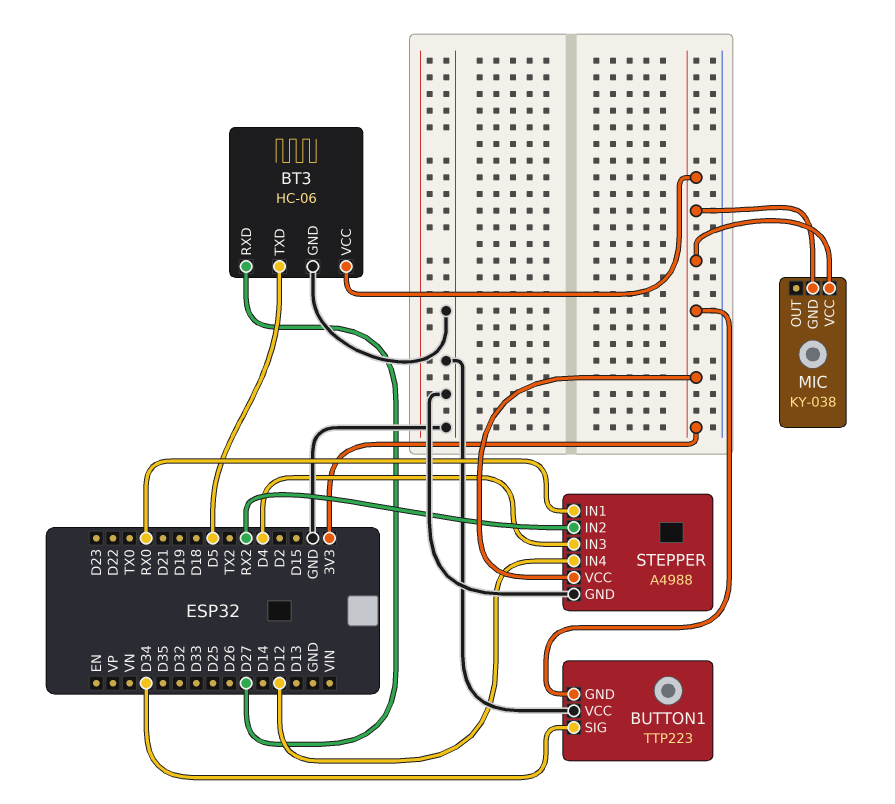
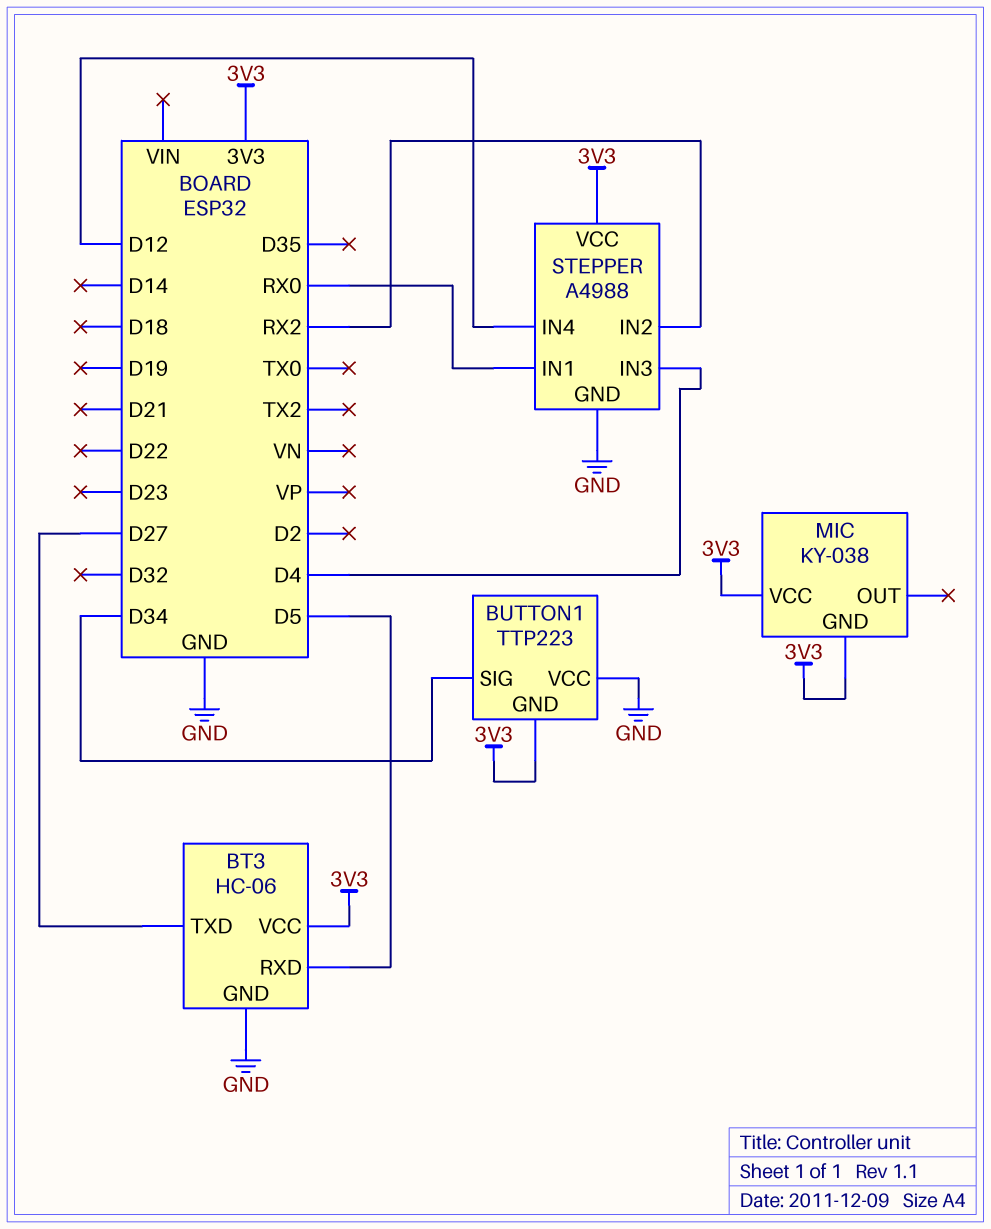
BT3 pin RXD: D27 -> D5
BT3 pin TXD: D5 -> D27

